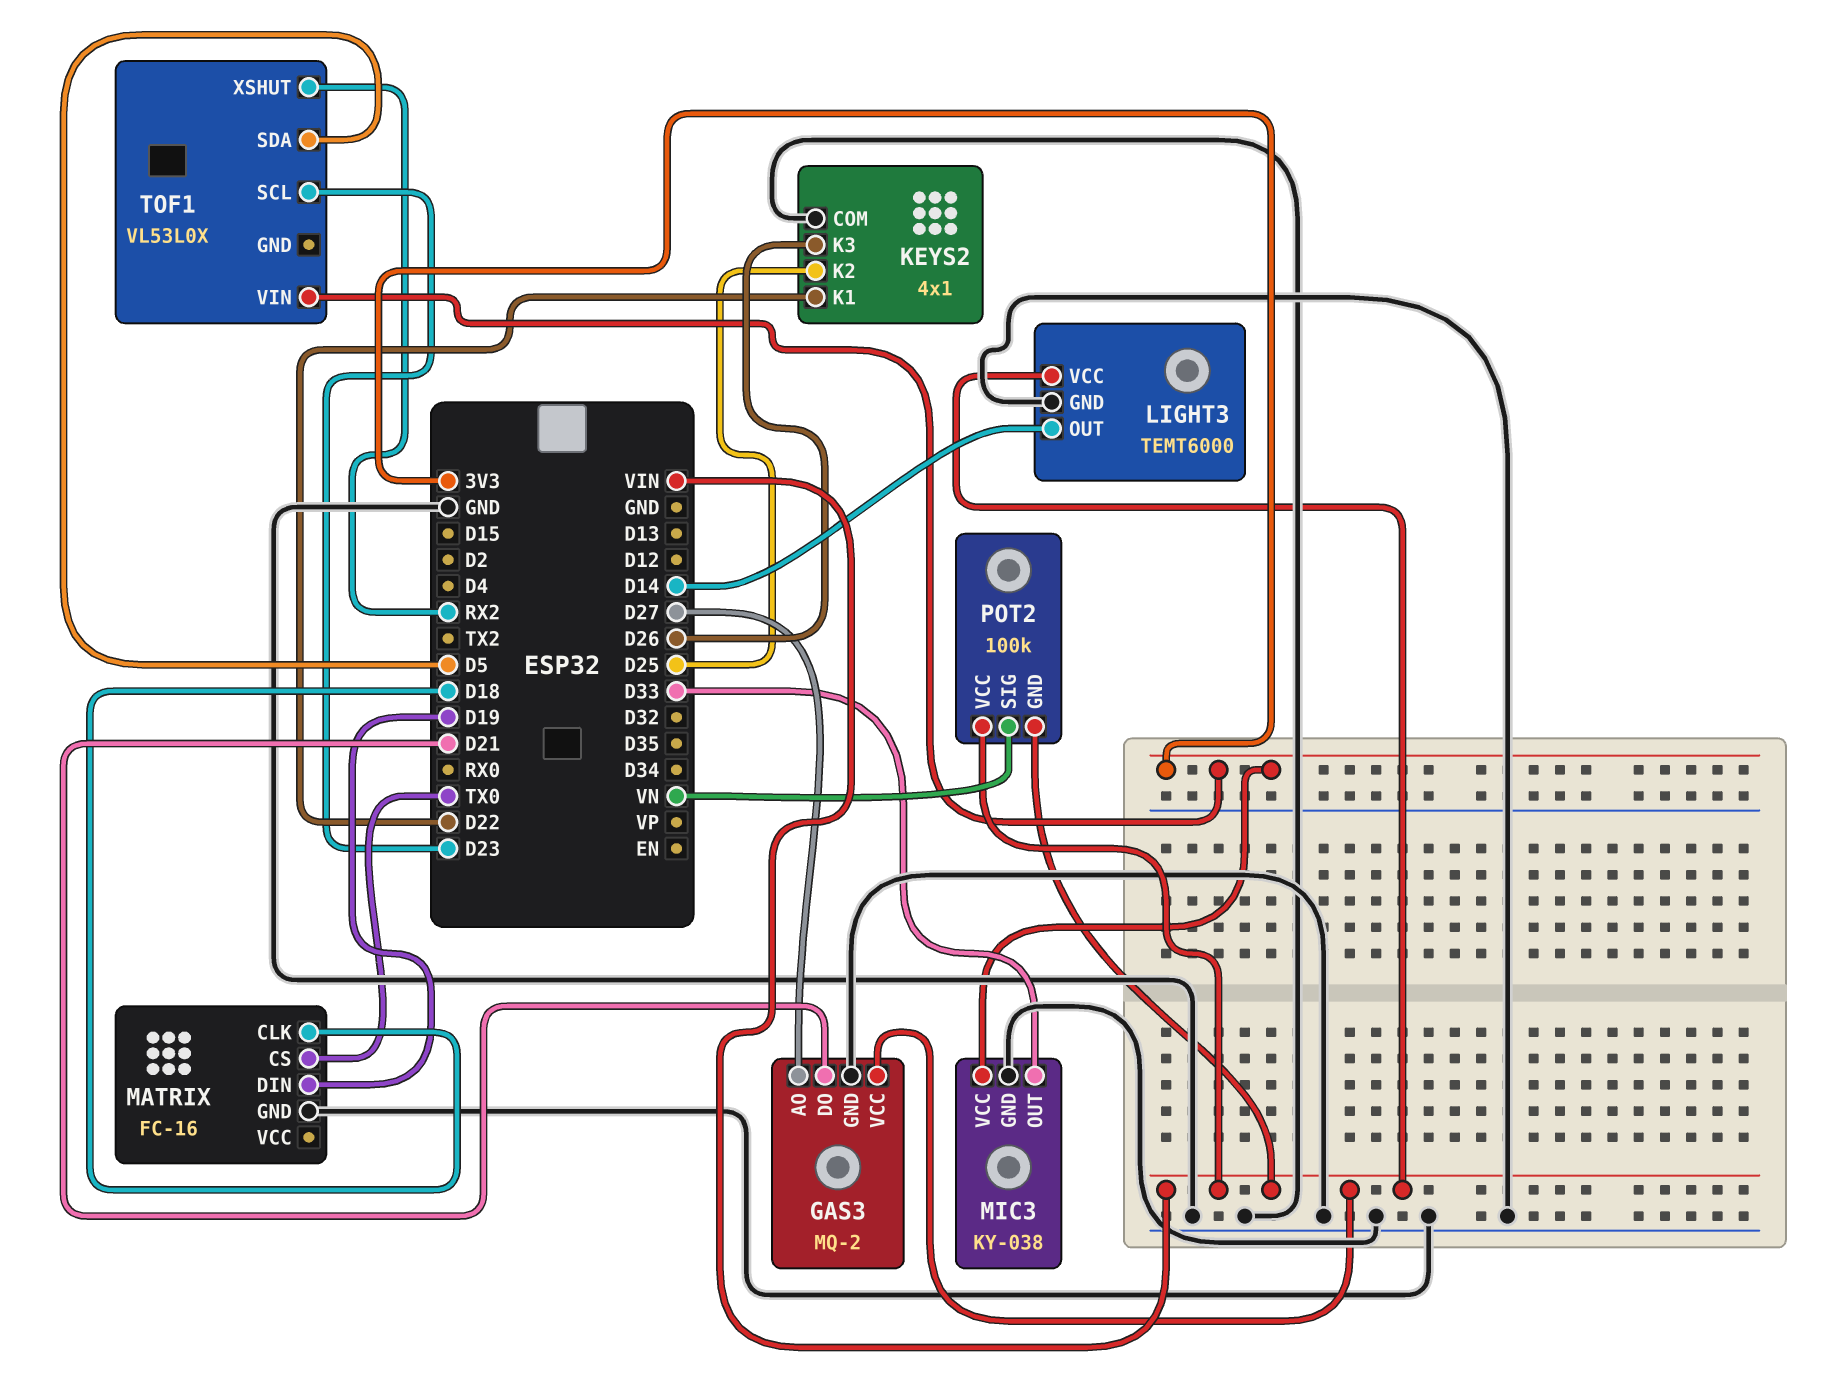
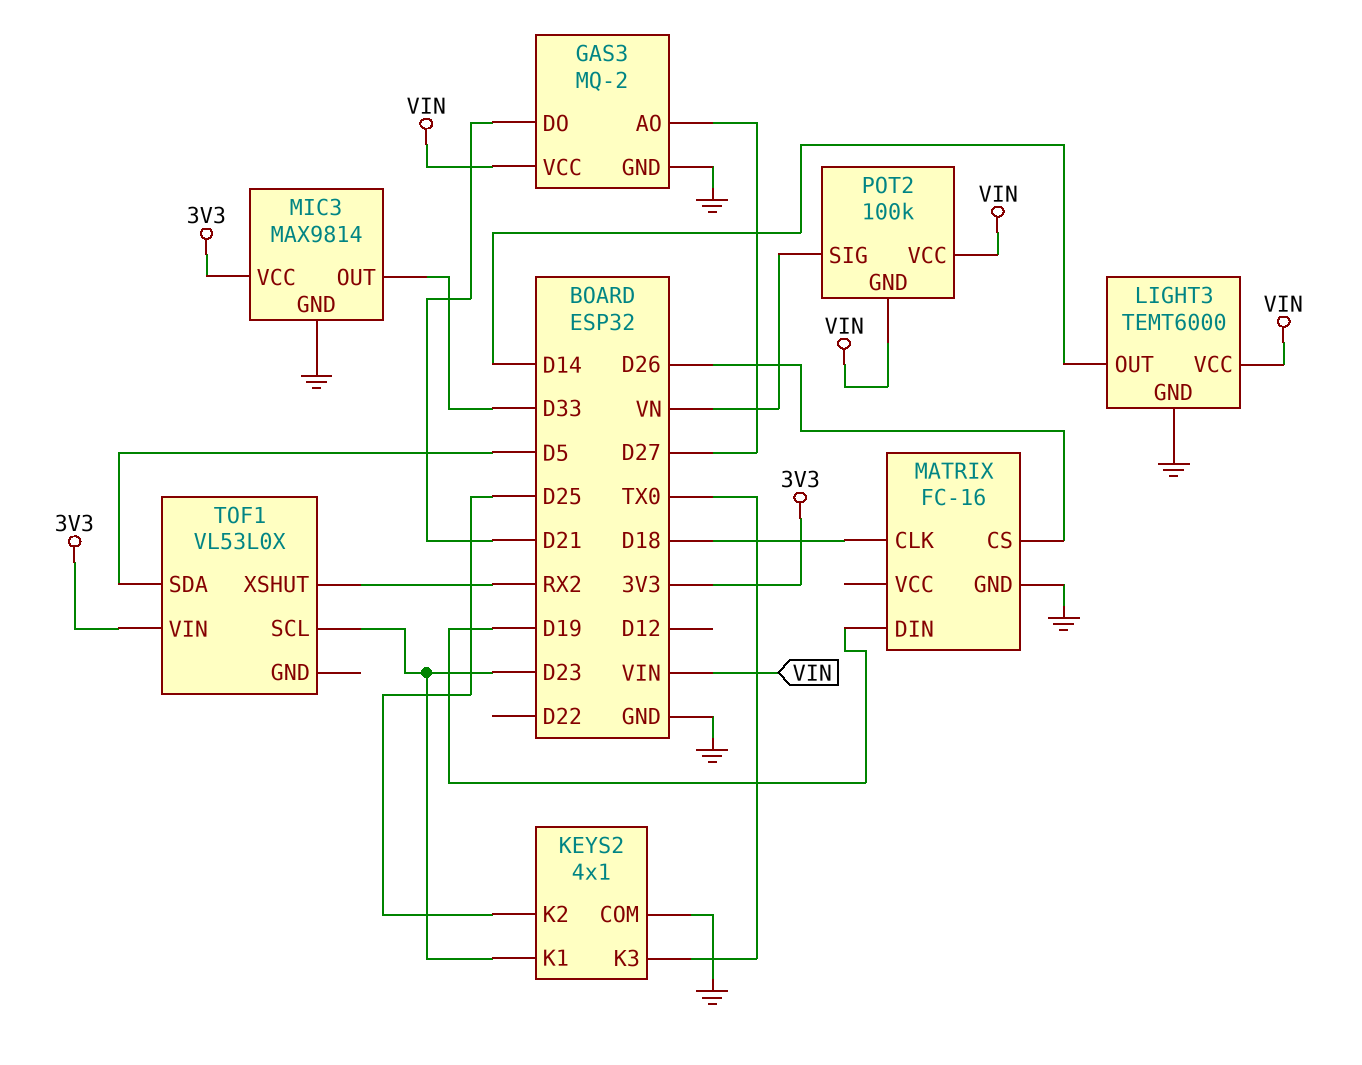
KEYS2 pin K1: D22 -> D23
KEYS2 pin K3: D26 -> TX0
MATRIX pin CS: TX0 -> D26
MIC3: KY-038 -> MAX9814

